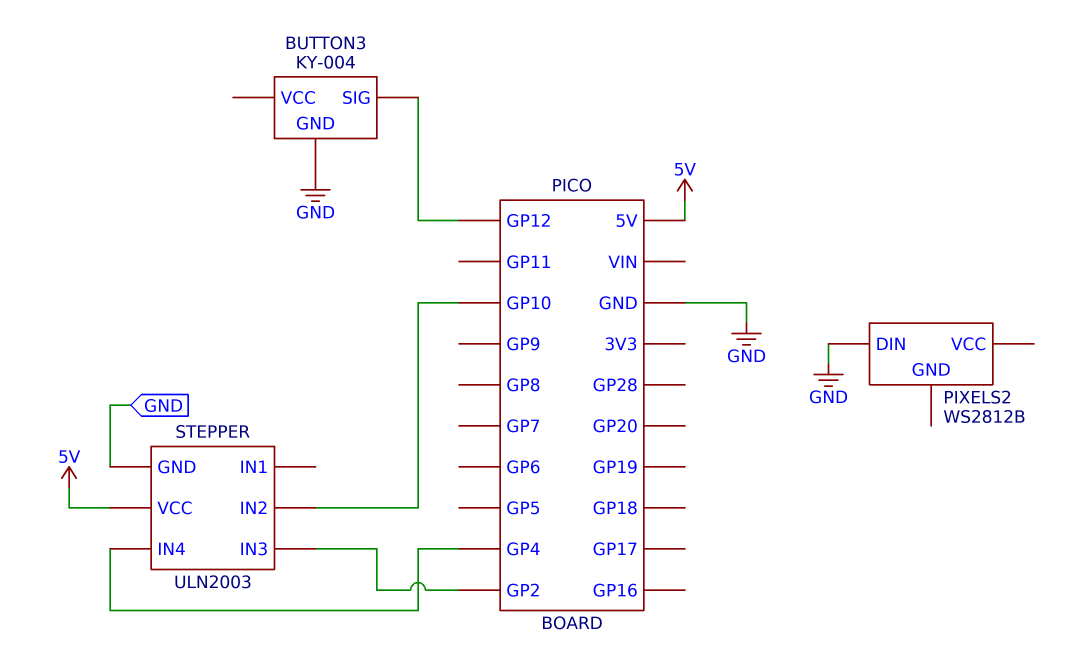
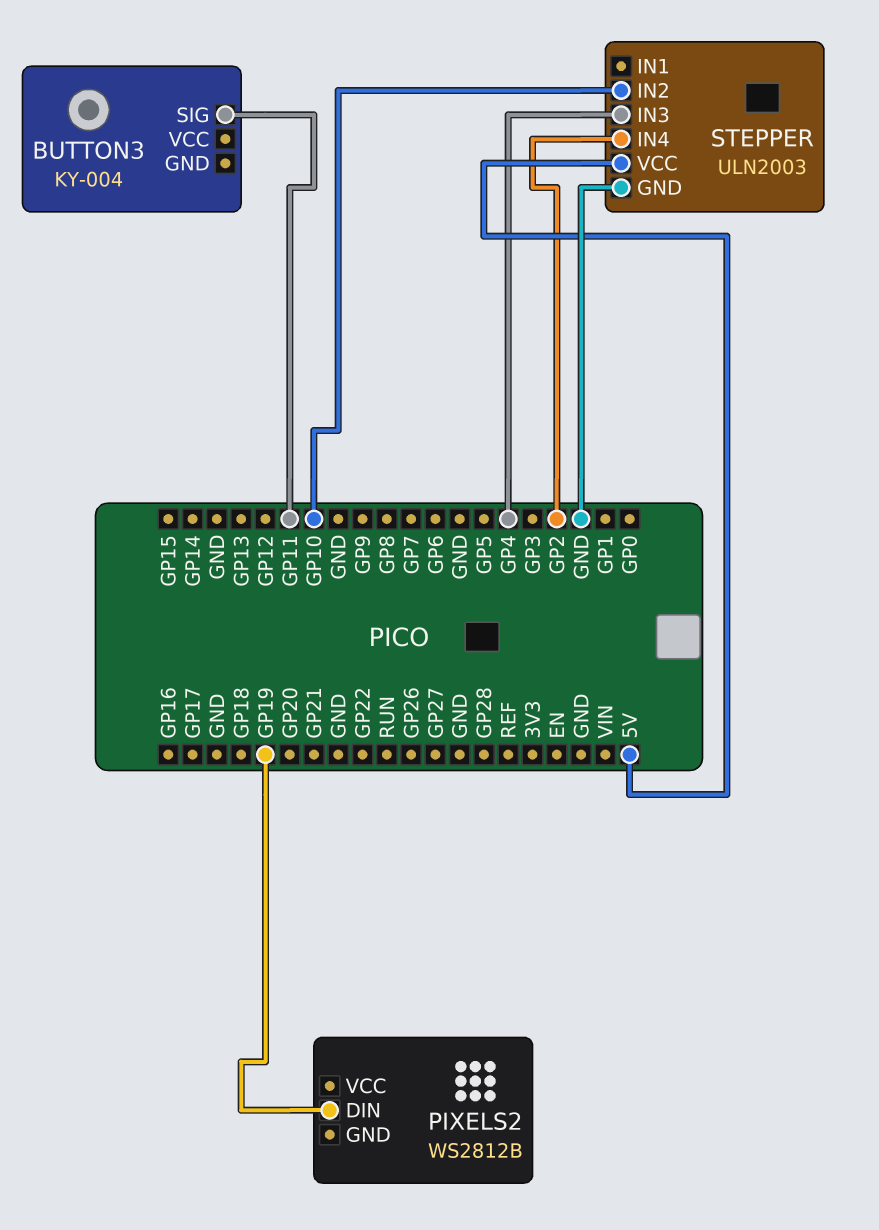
BUTTON3 pin GND: GND -> none
BUTTON3 pin SIG: GP12 -> GP11
PIXELS2 pin DIN: GND -> GP19
STEPPER pin IN3: GP2 -> GP4
STEPPER pin IN4: GP4 -> GP2

